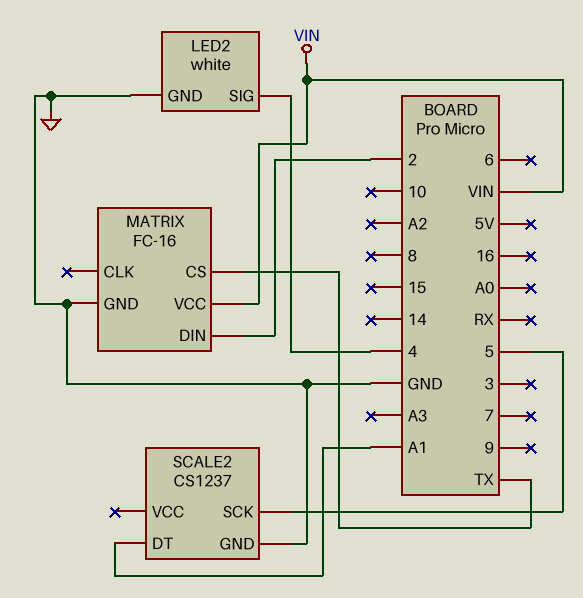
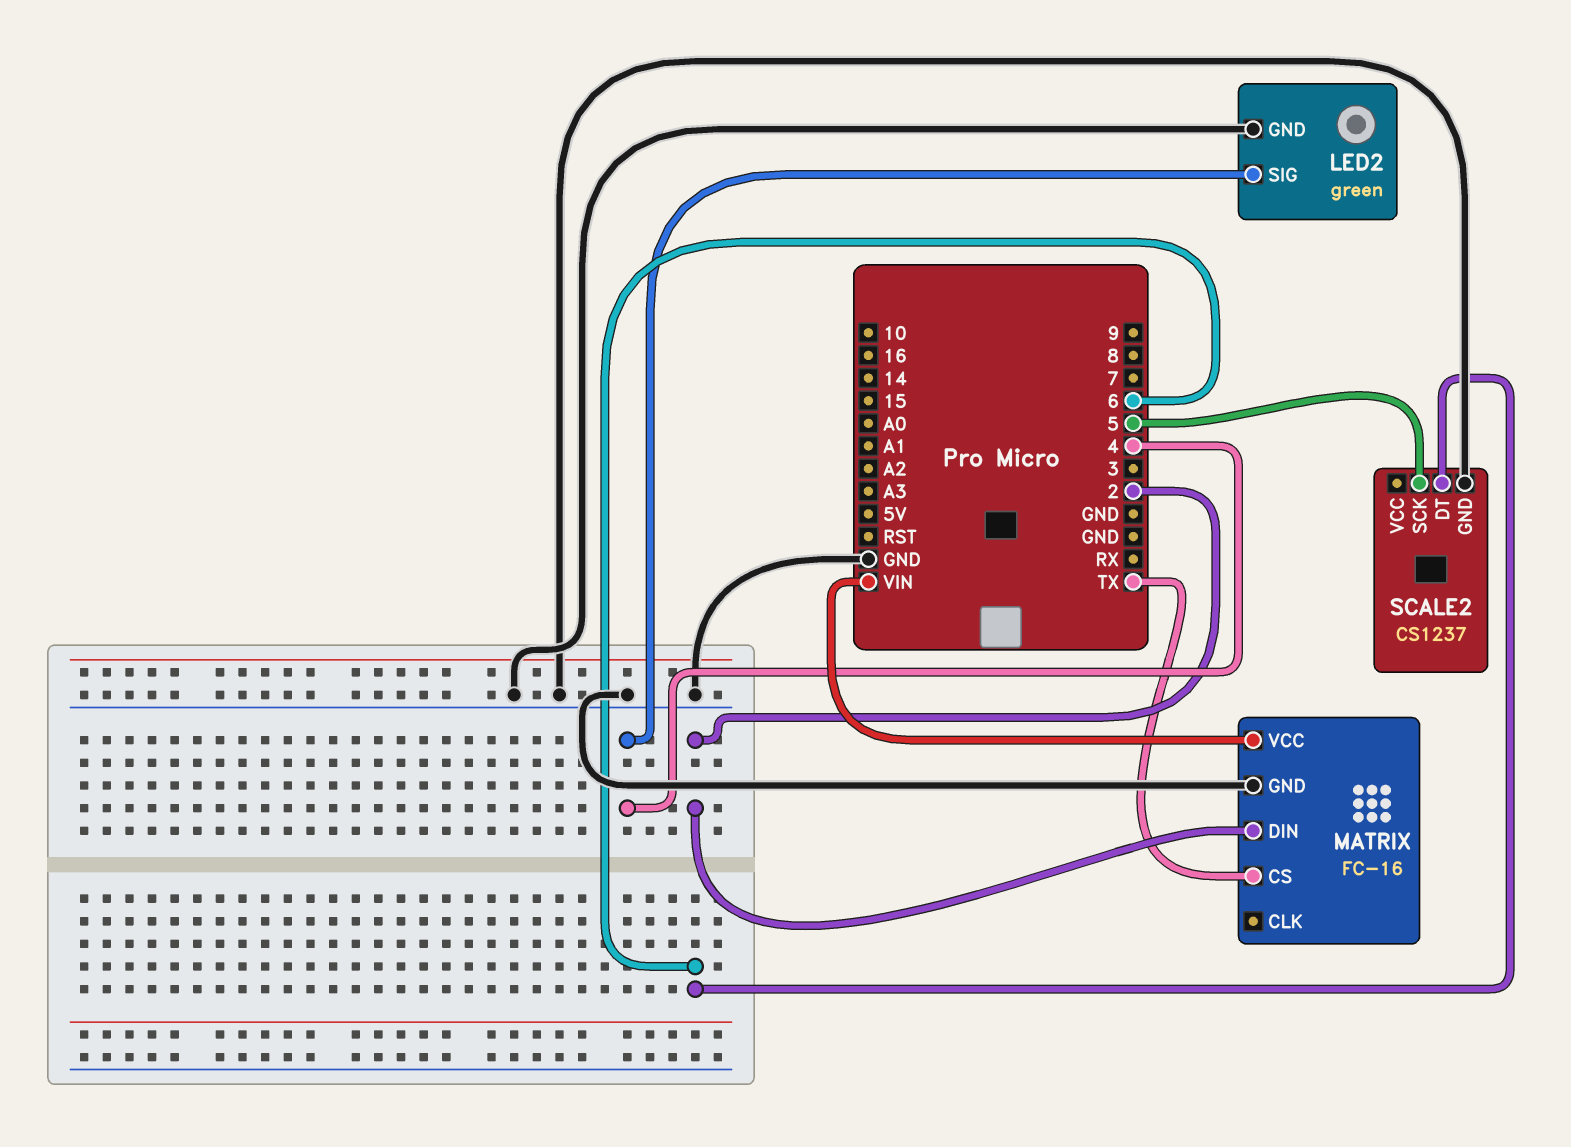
LED2: white -> green
SCALE2 pin DT: A1 -> 6

